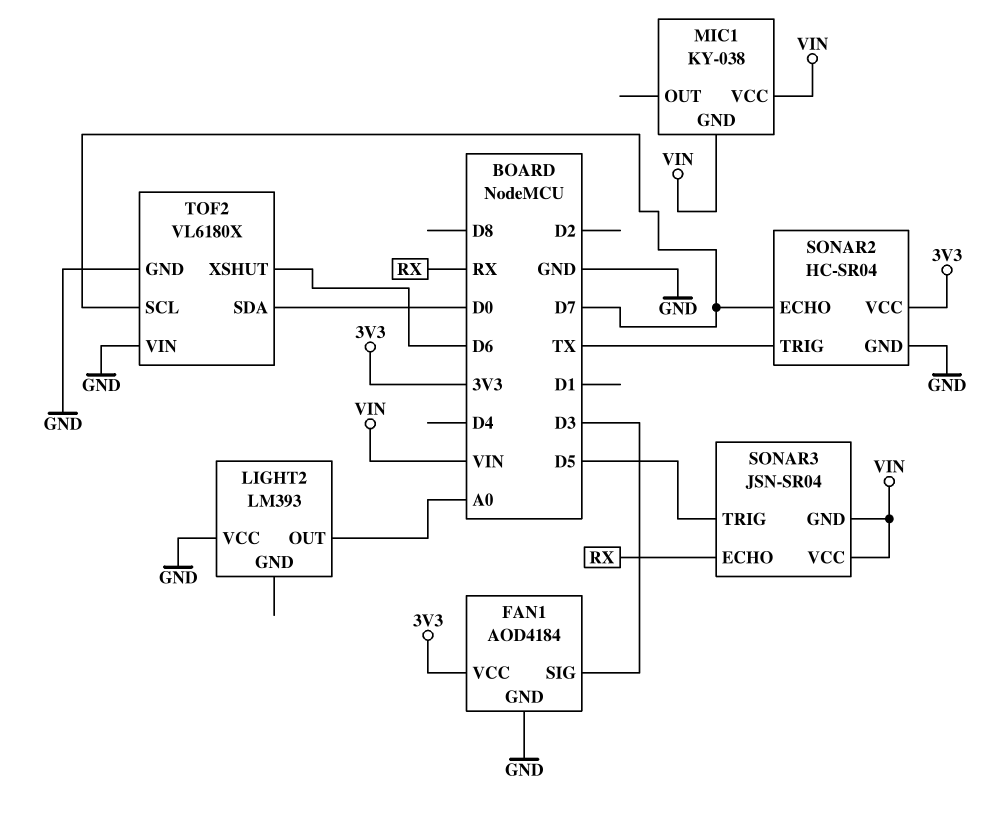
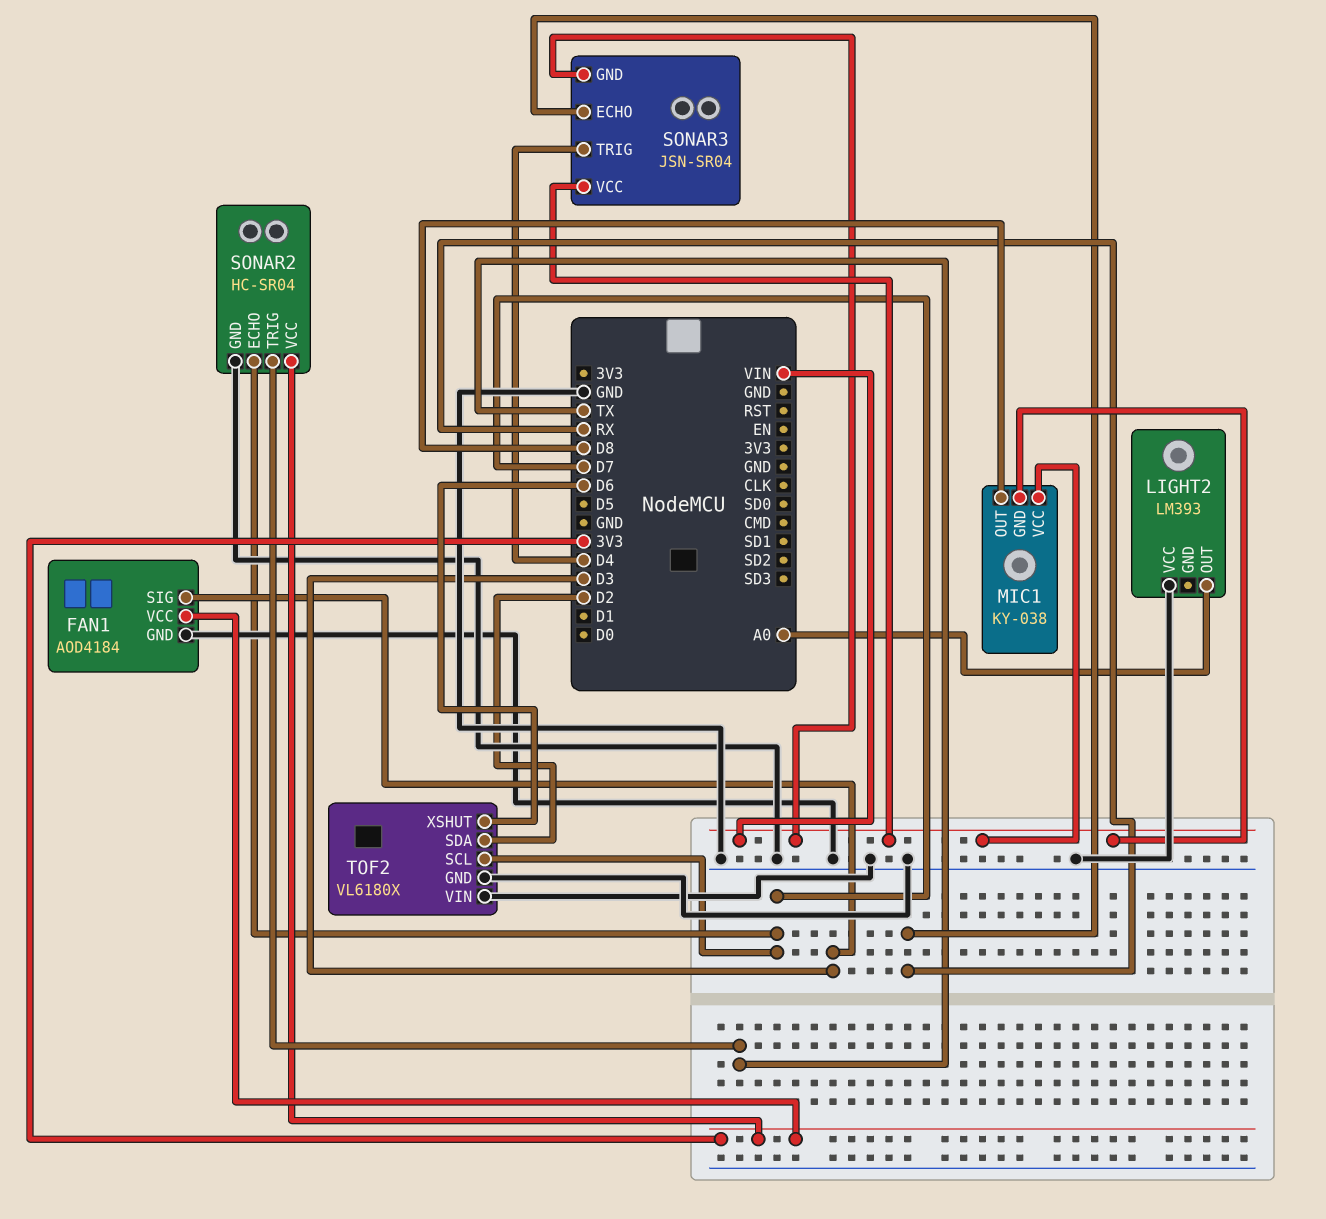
MIC1 pin OUT: none -> D8
SONAR3 pin TRIG: D5 -> D4
TOF2 pin SDA: D0 -> D2

